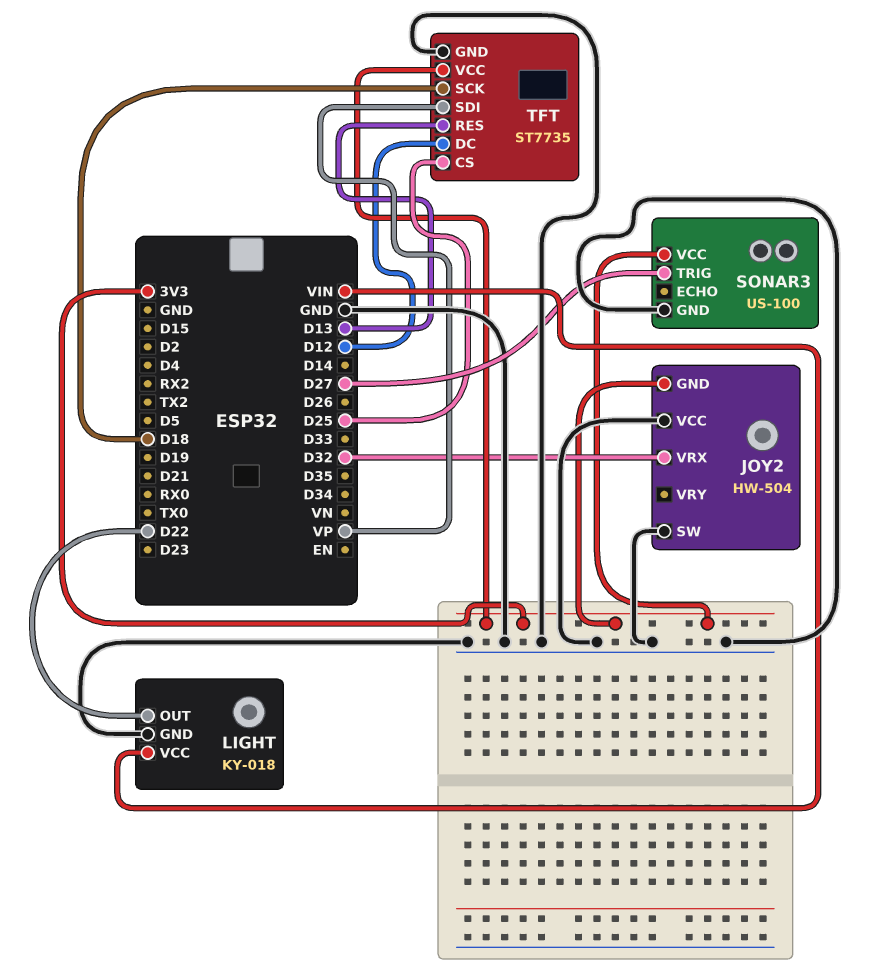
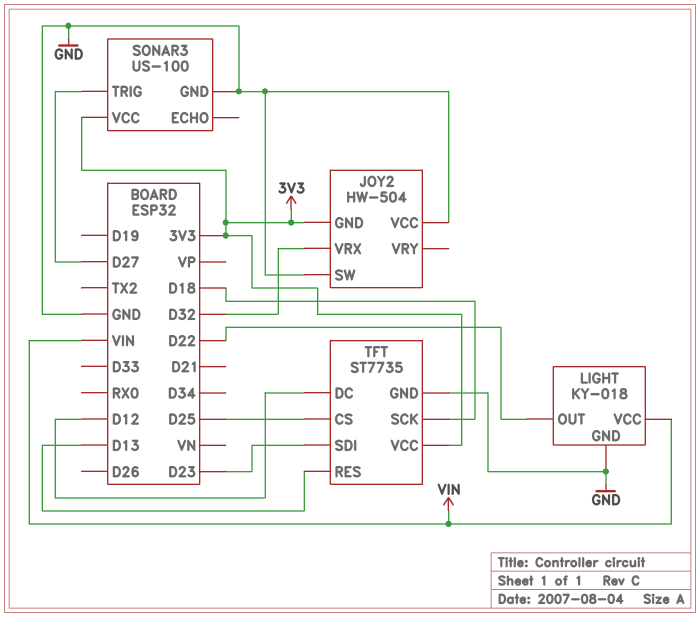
TFT pin SDI: VP -> D23

